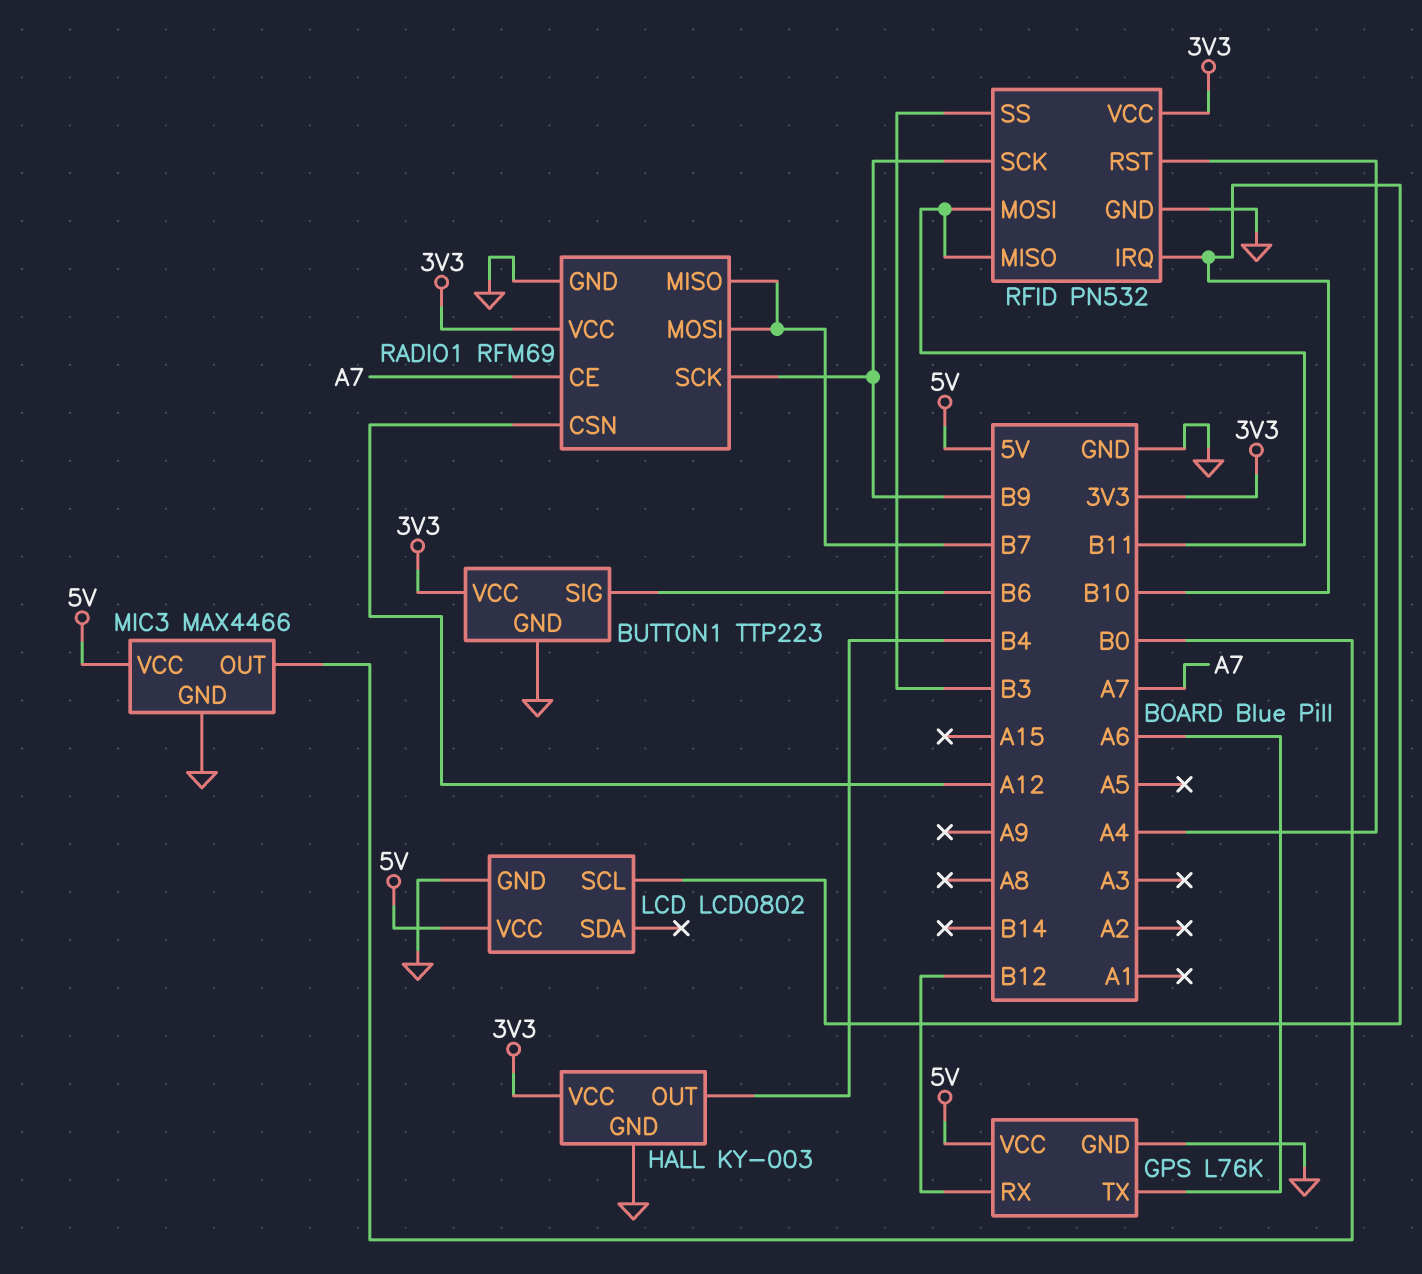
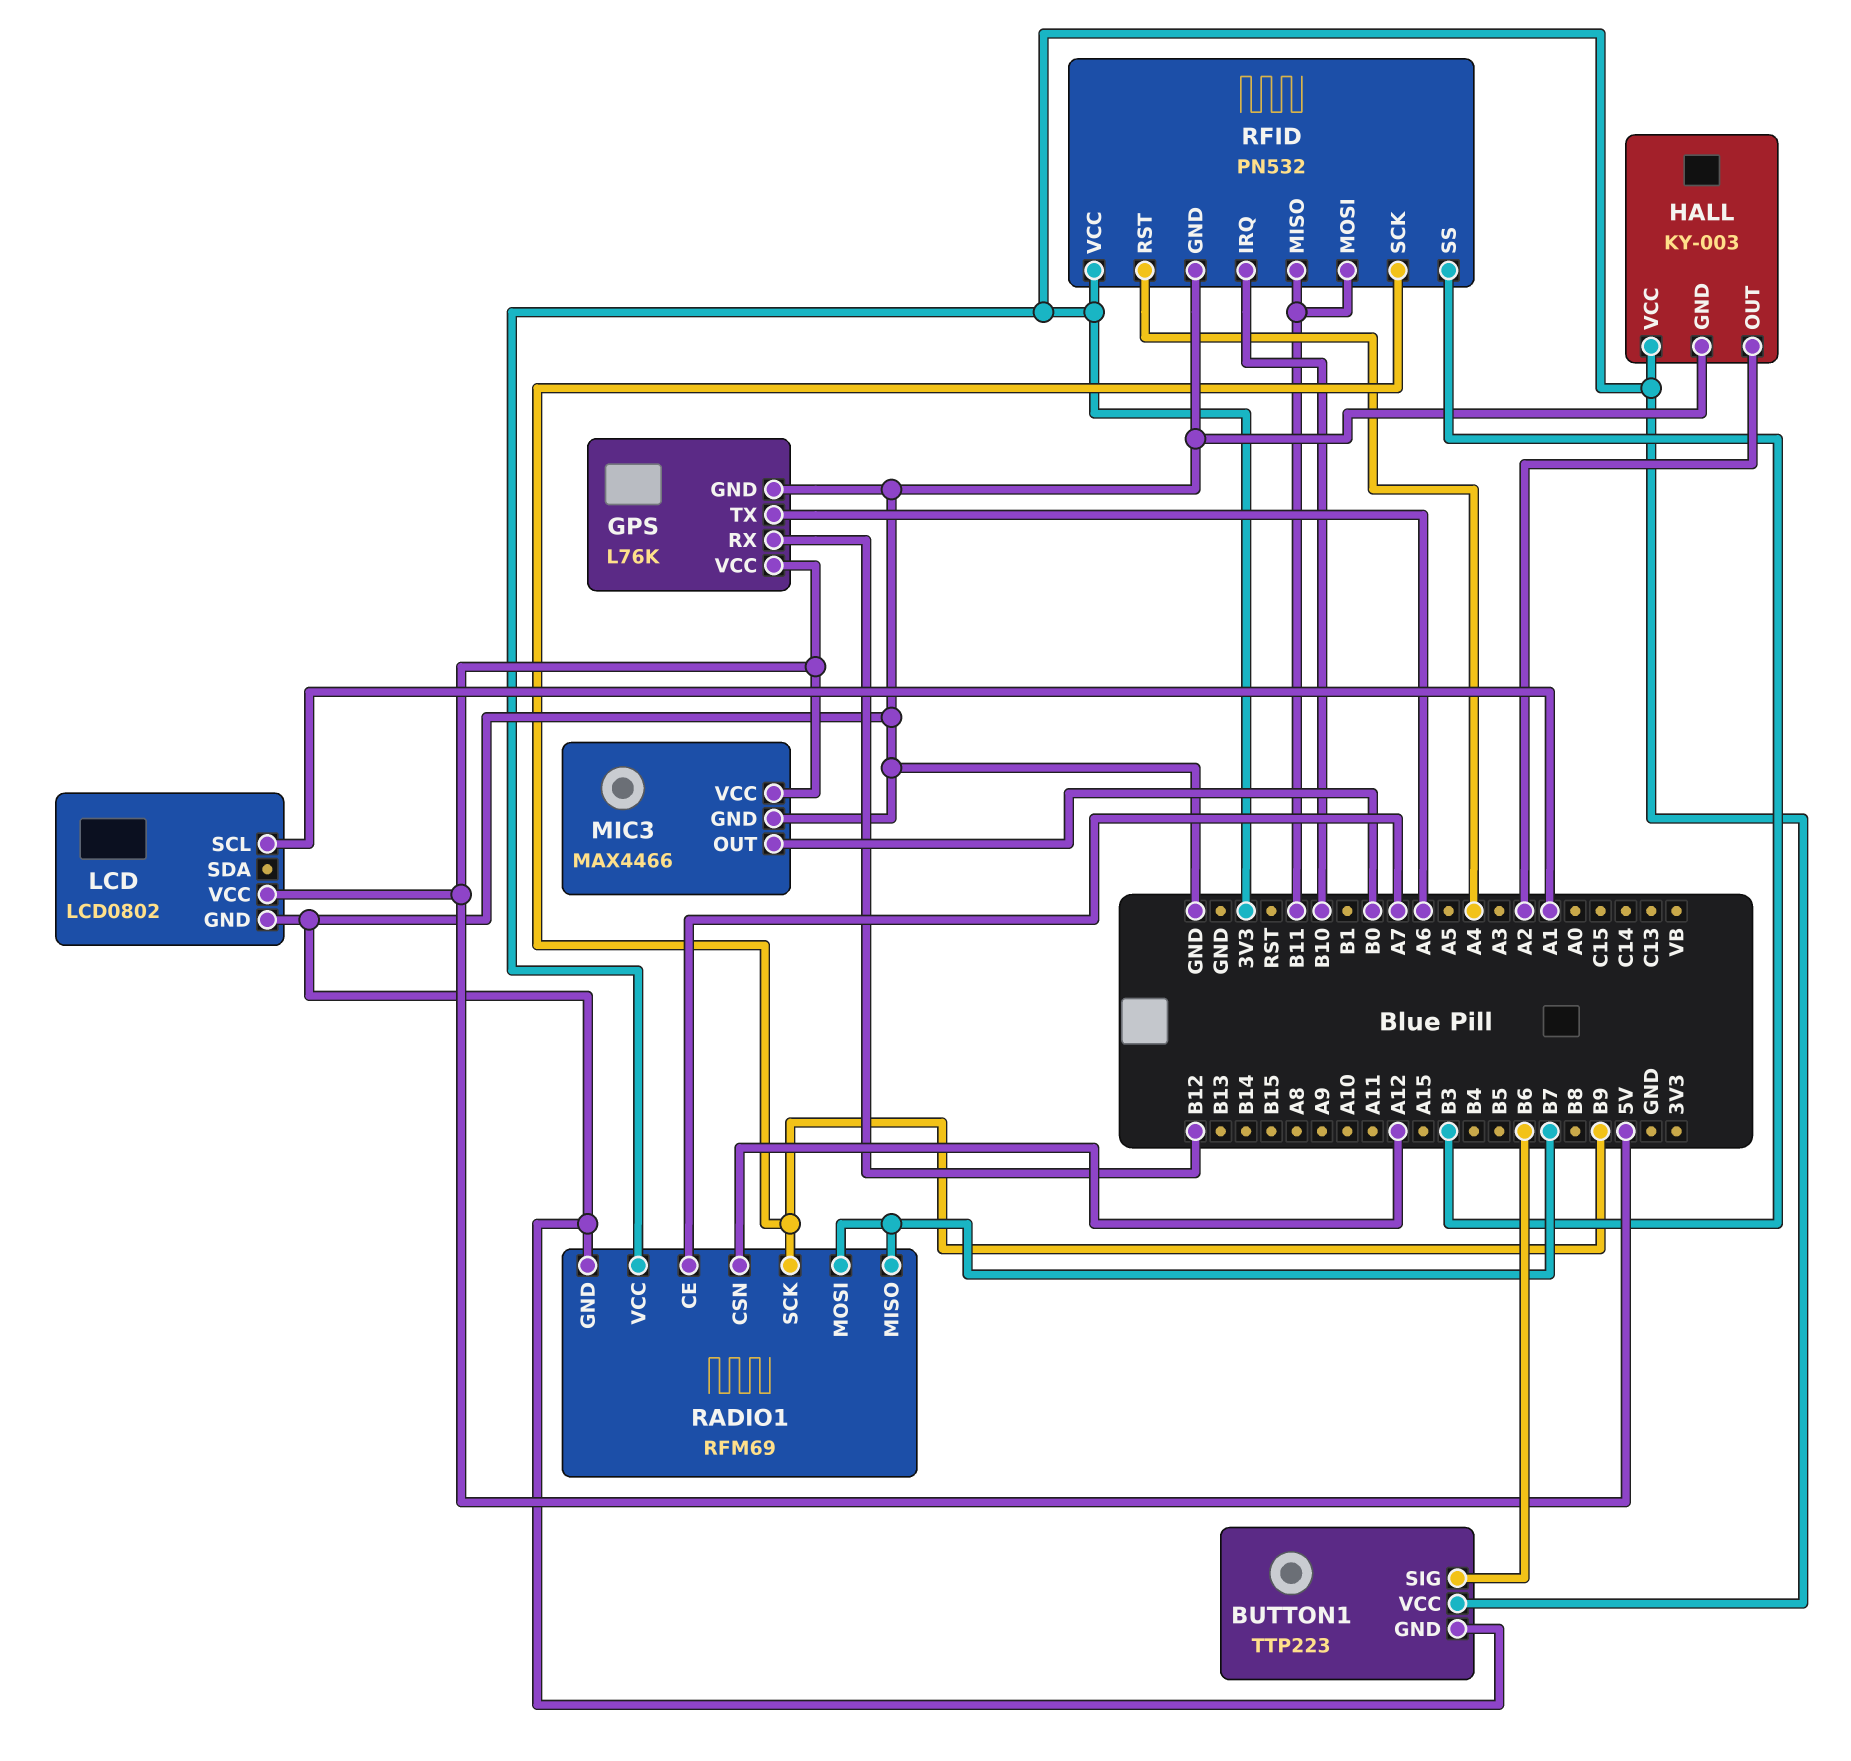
HALL pin OUT: B4 -> A2
LCD pin SCL: B10 -> A1

